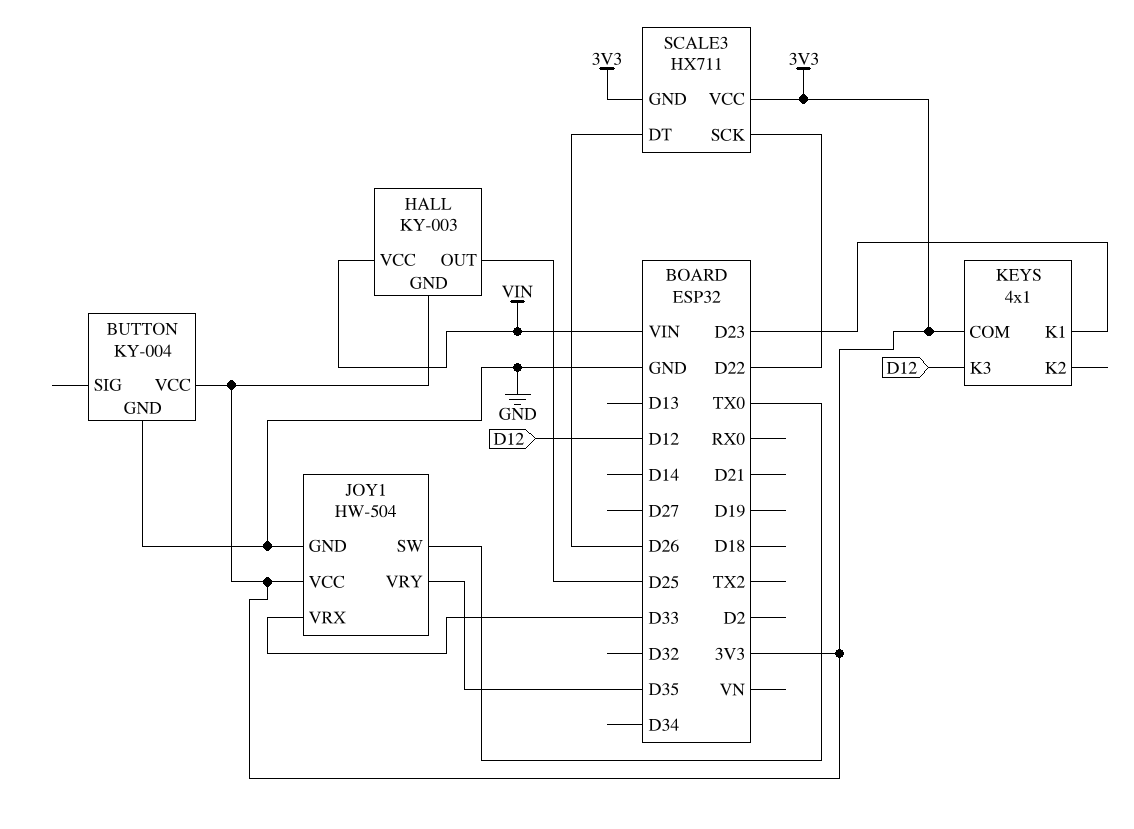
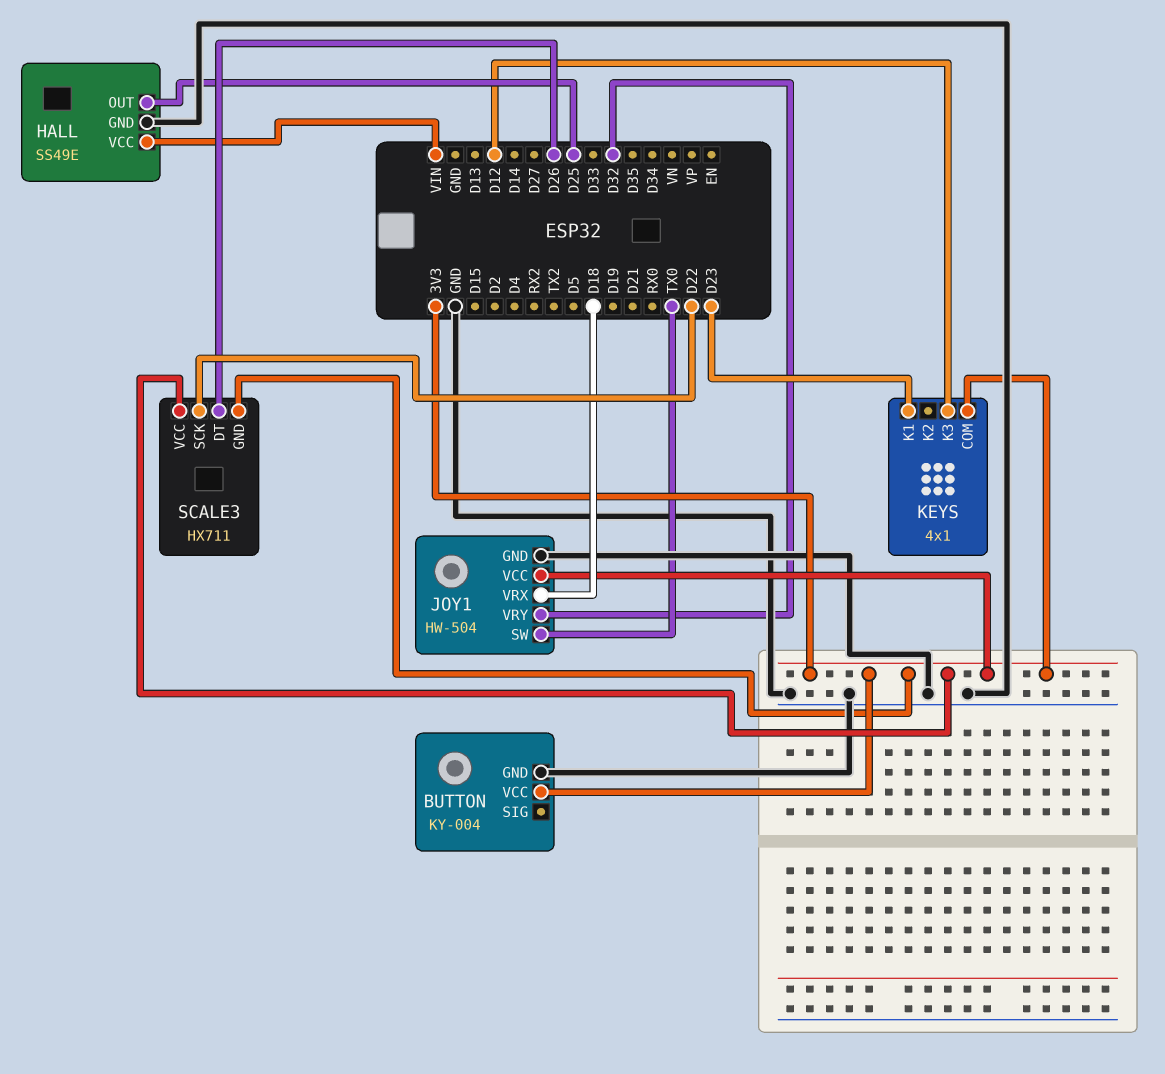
HALL: KY-003 -> SS49E
HALL pin GND: 3V3 -> GND
JOY1 pin VRX: D33 -> D18
JOY1 pin VRY: D35 -> D32

